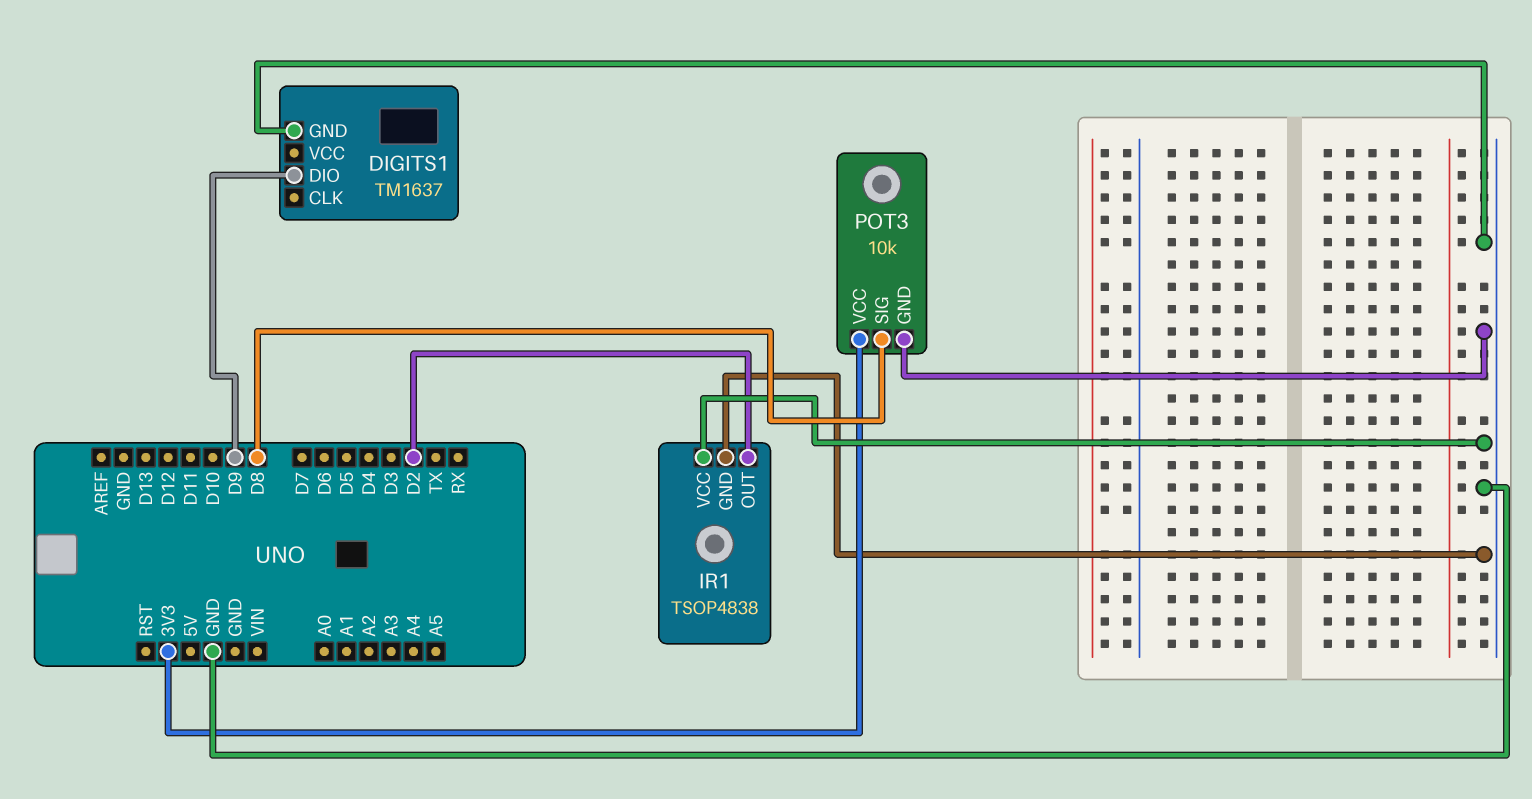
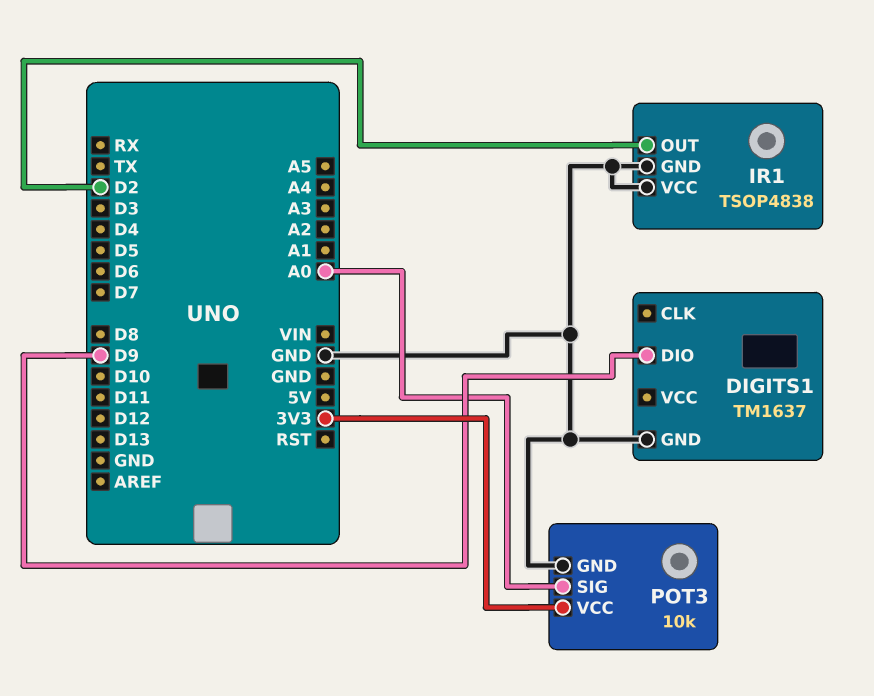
POT3 pin SIG: D8 -> A0

